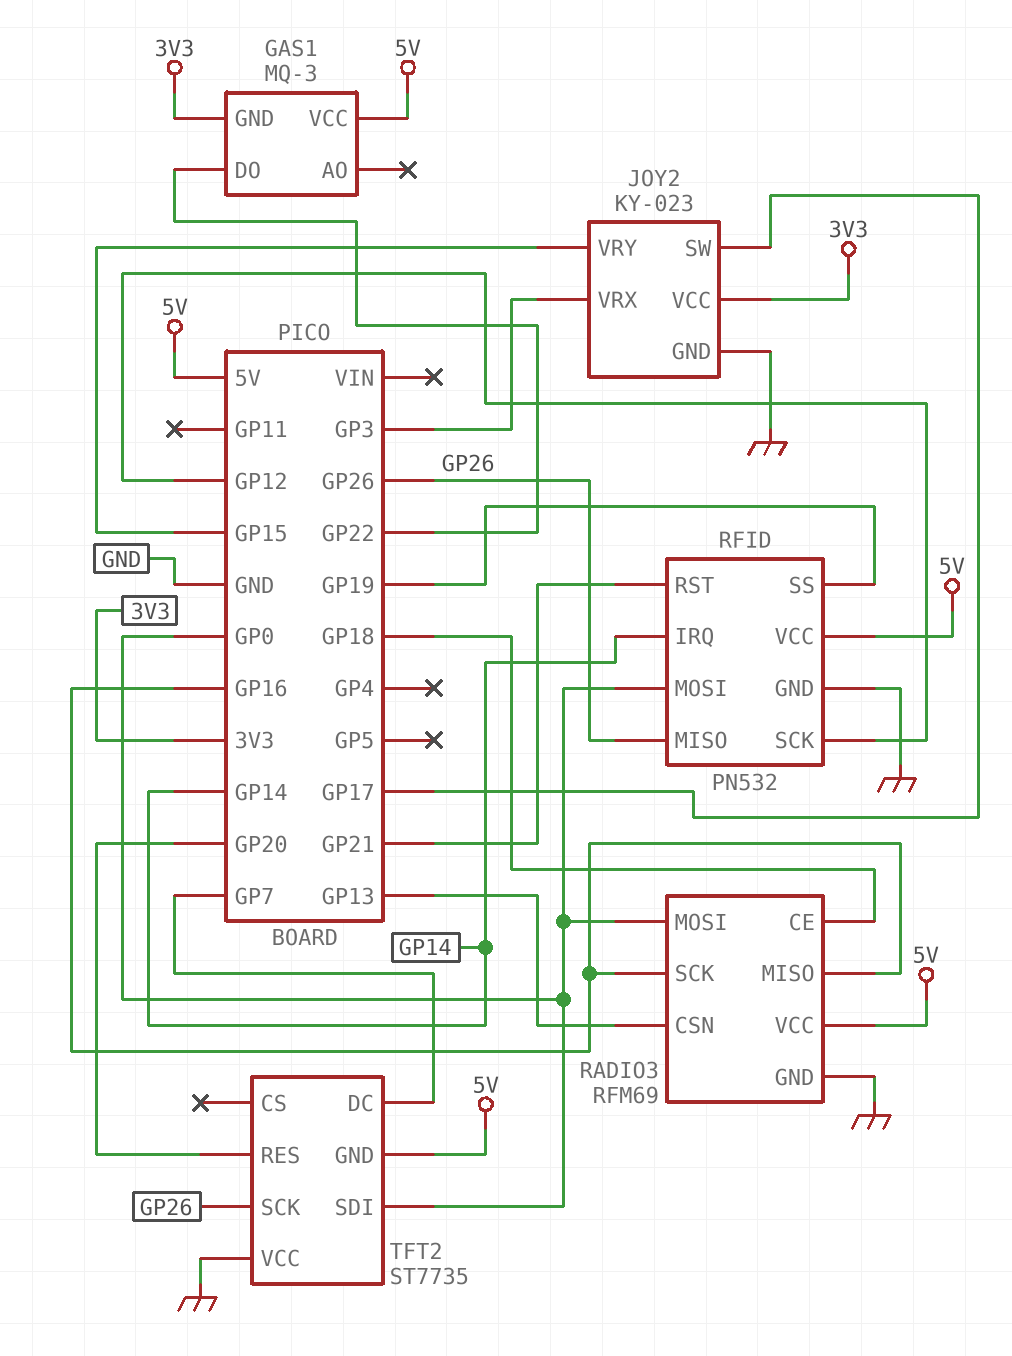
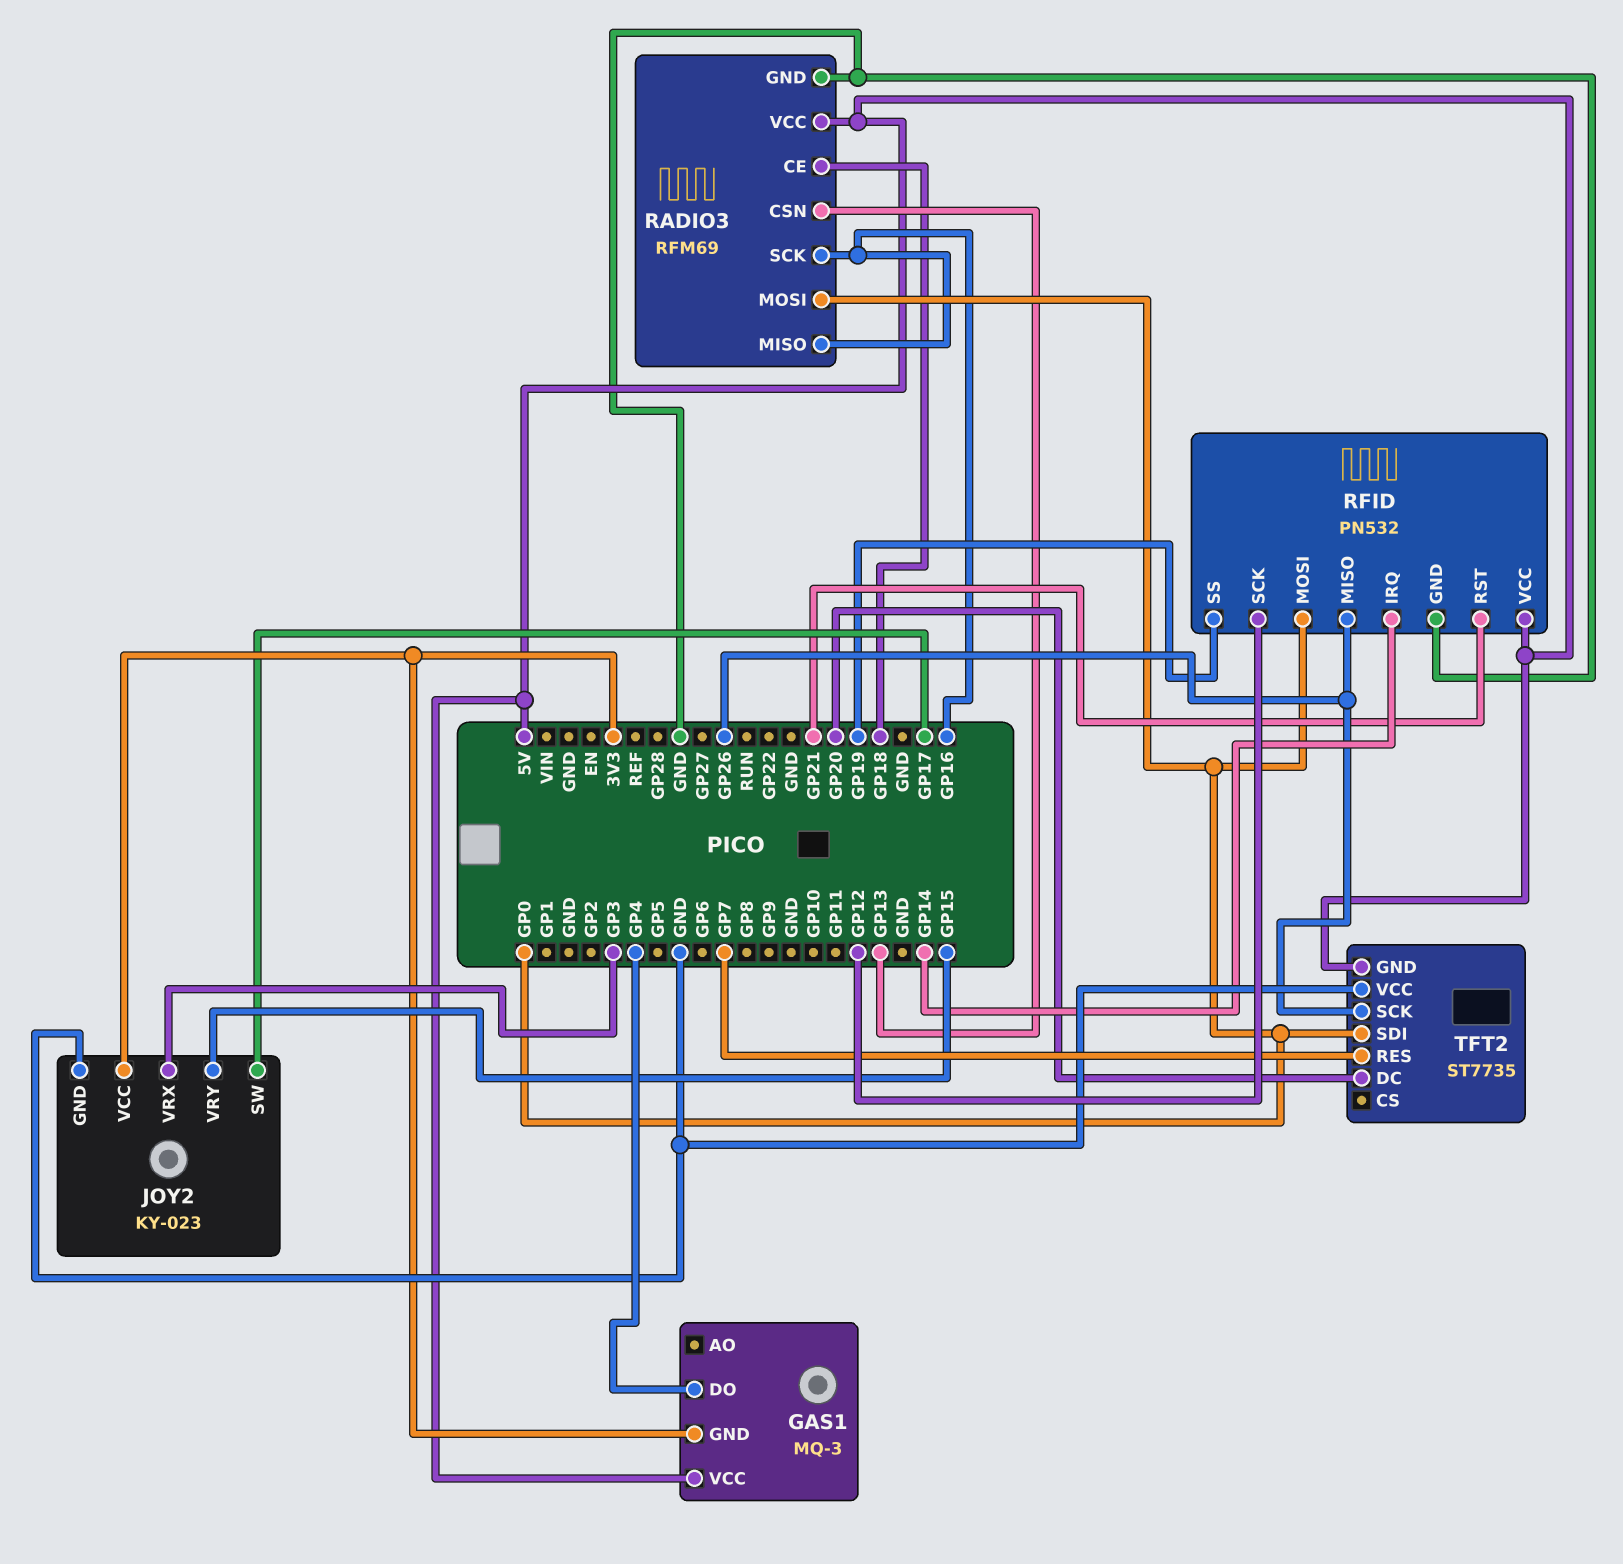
GAS1 pin DO: GP22 -> GP4
TFT2 pin DC: GP7 -> GP20
TFT2 pin RES: GP20 -> GP7

